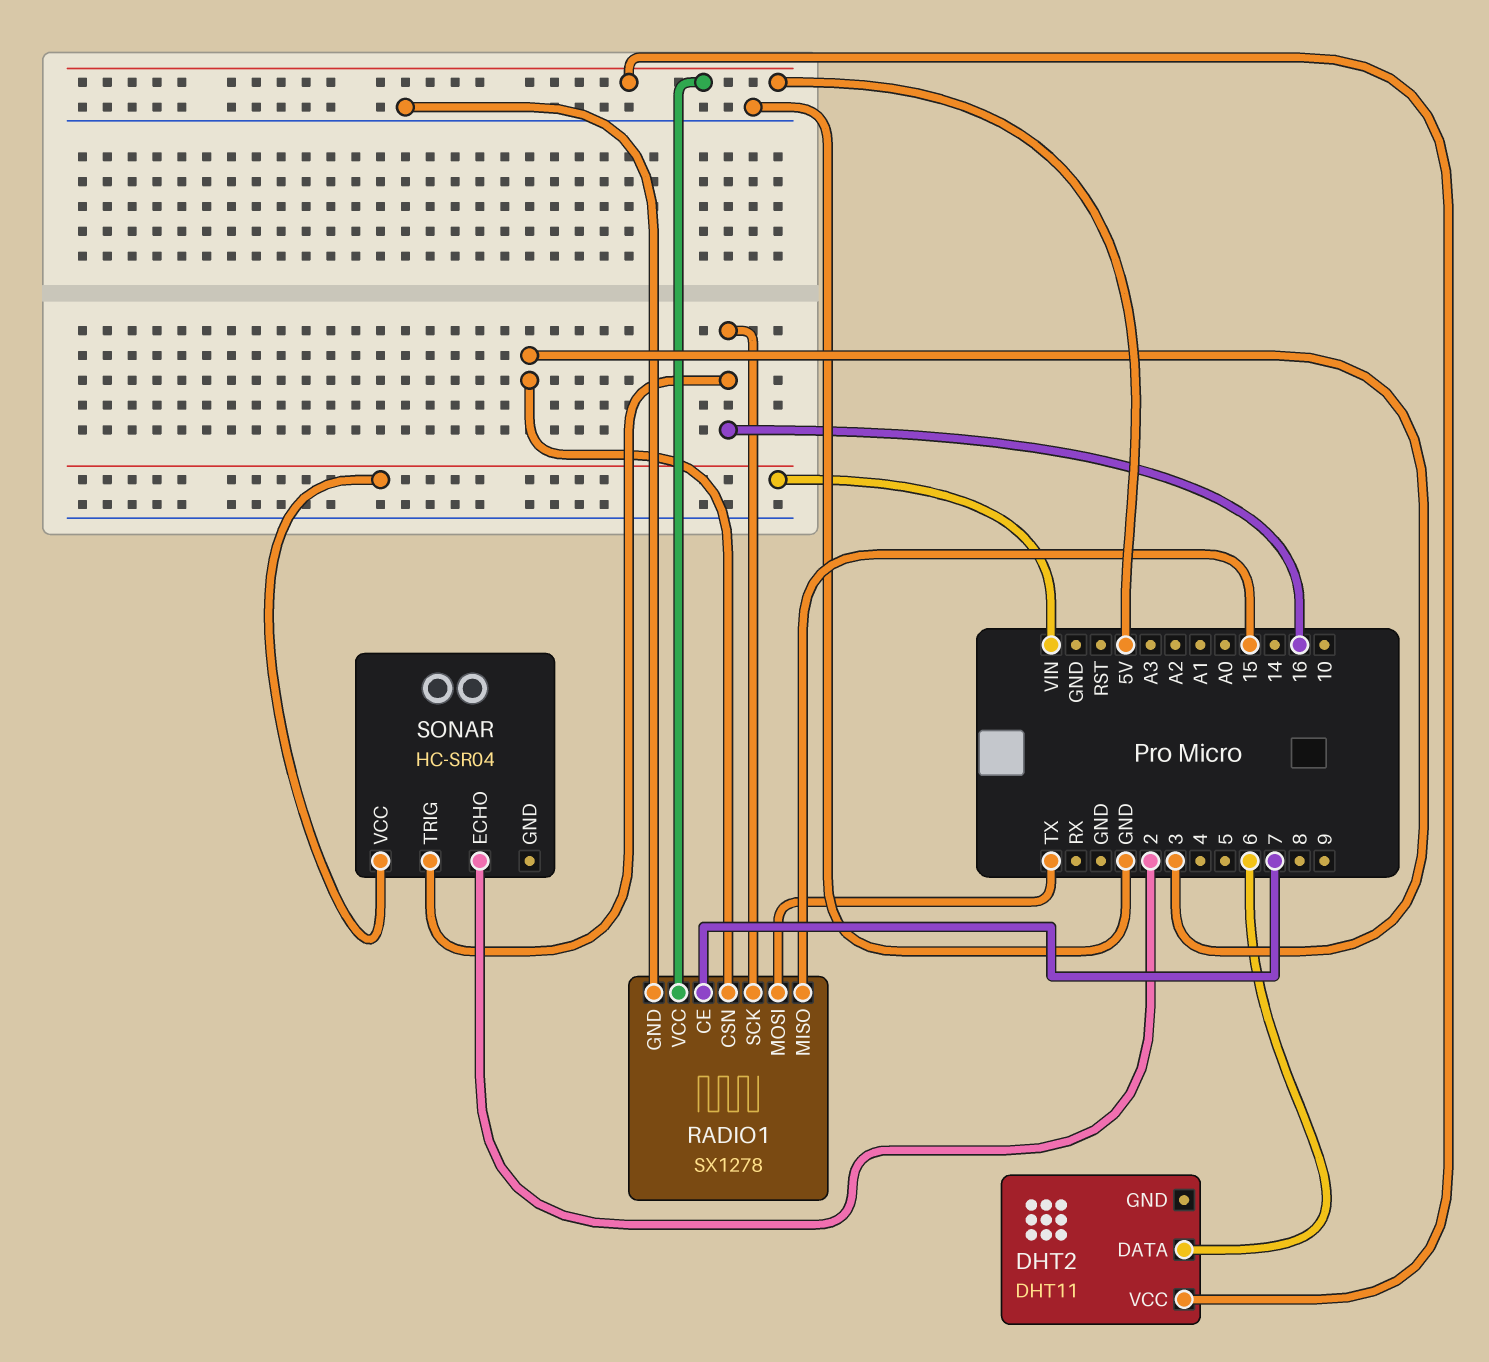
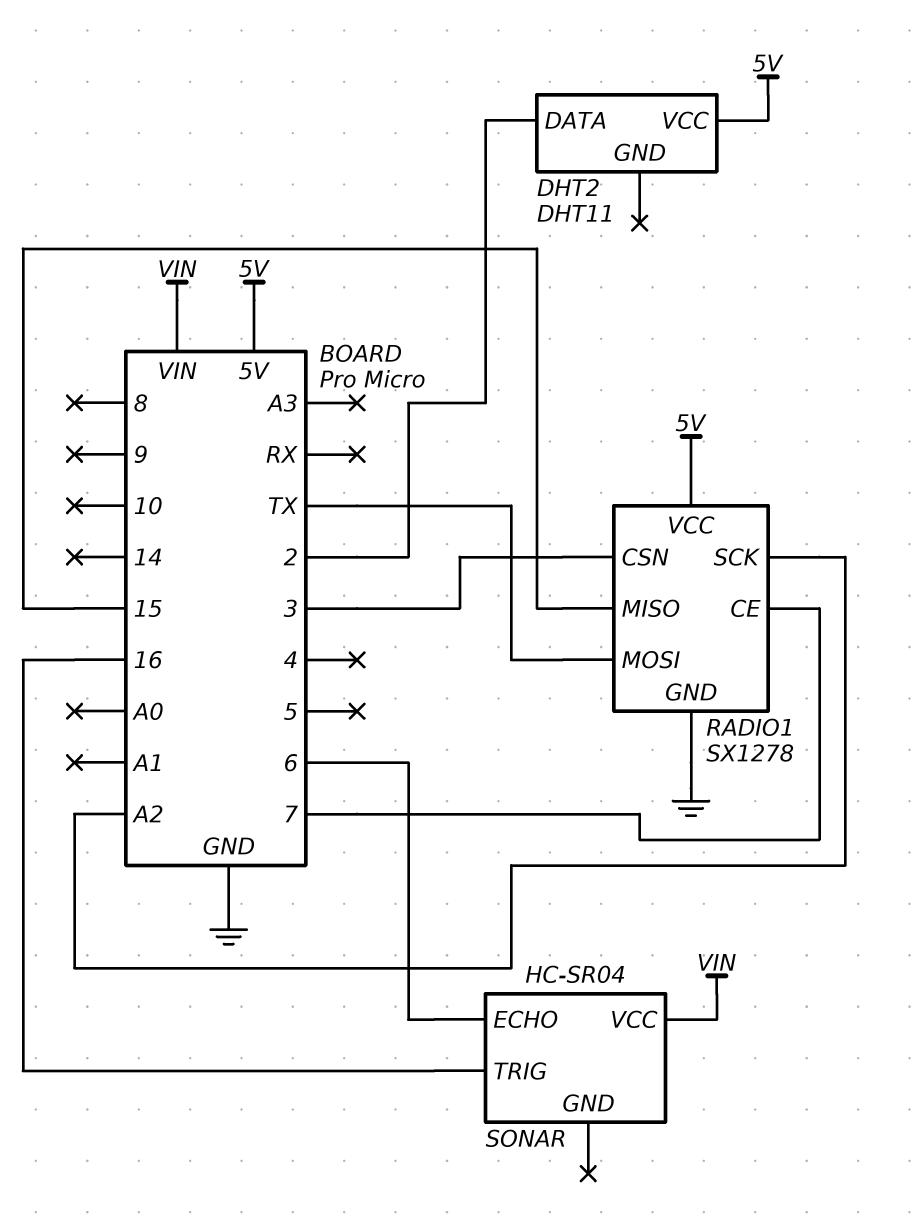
DHT2 pin DATA: 6 -> 2
RADIO1 pin SCK: 16 -> A2
SONAR pin ECHO: 2 -> 6

